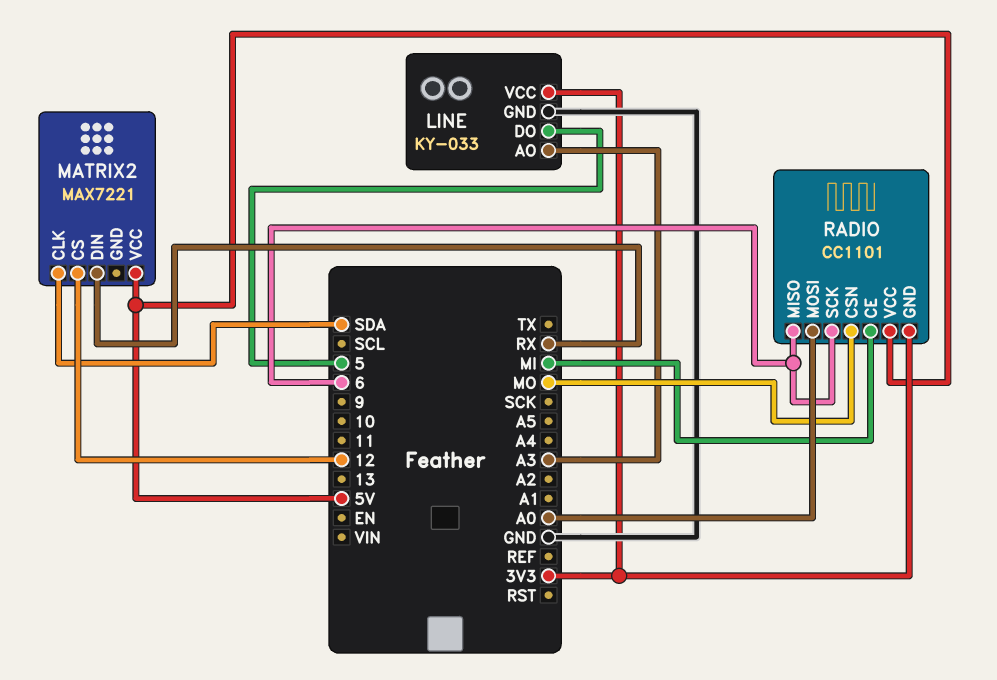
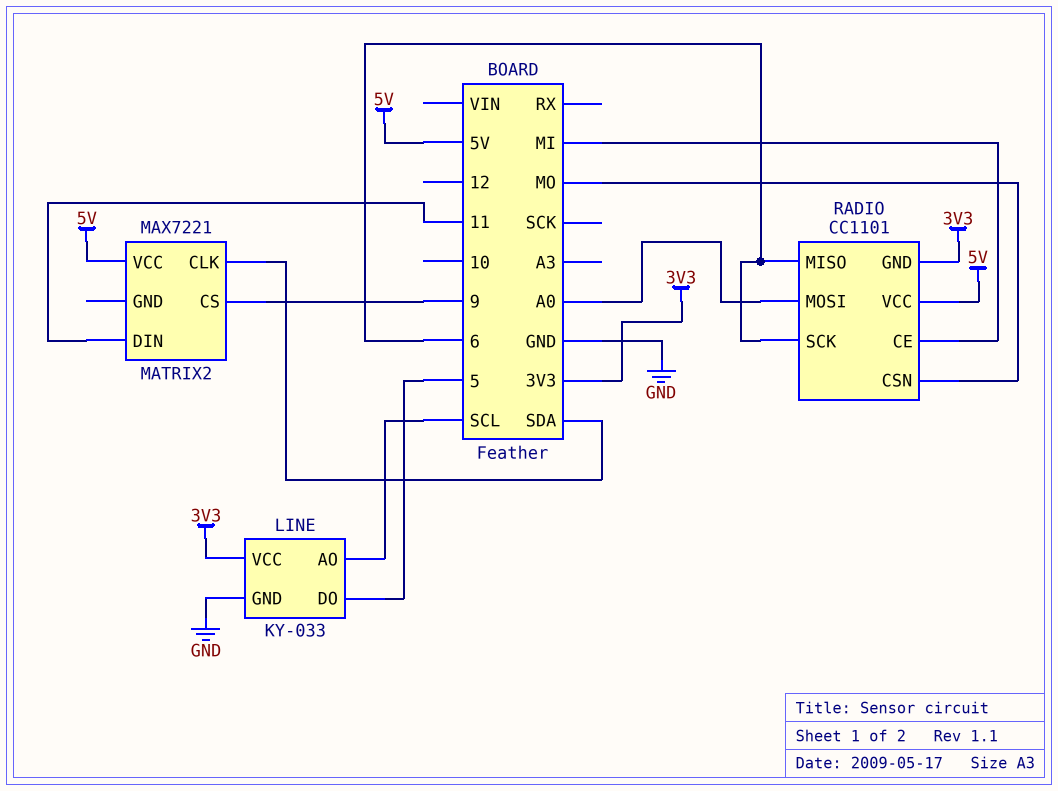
LINE pin AO: A3 -> SCL
MATRIX2 pin CS: 12 -> 9
MATRIX2 pin DIN: RX -> 11

